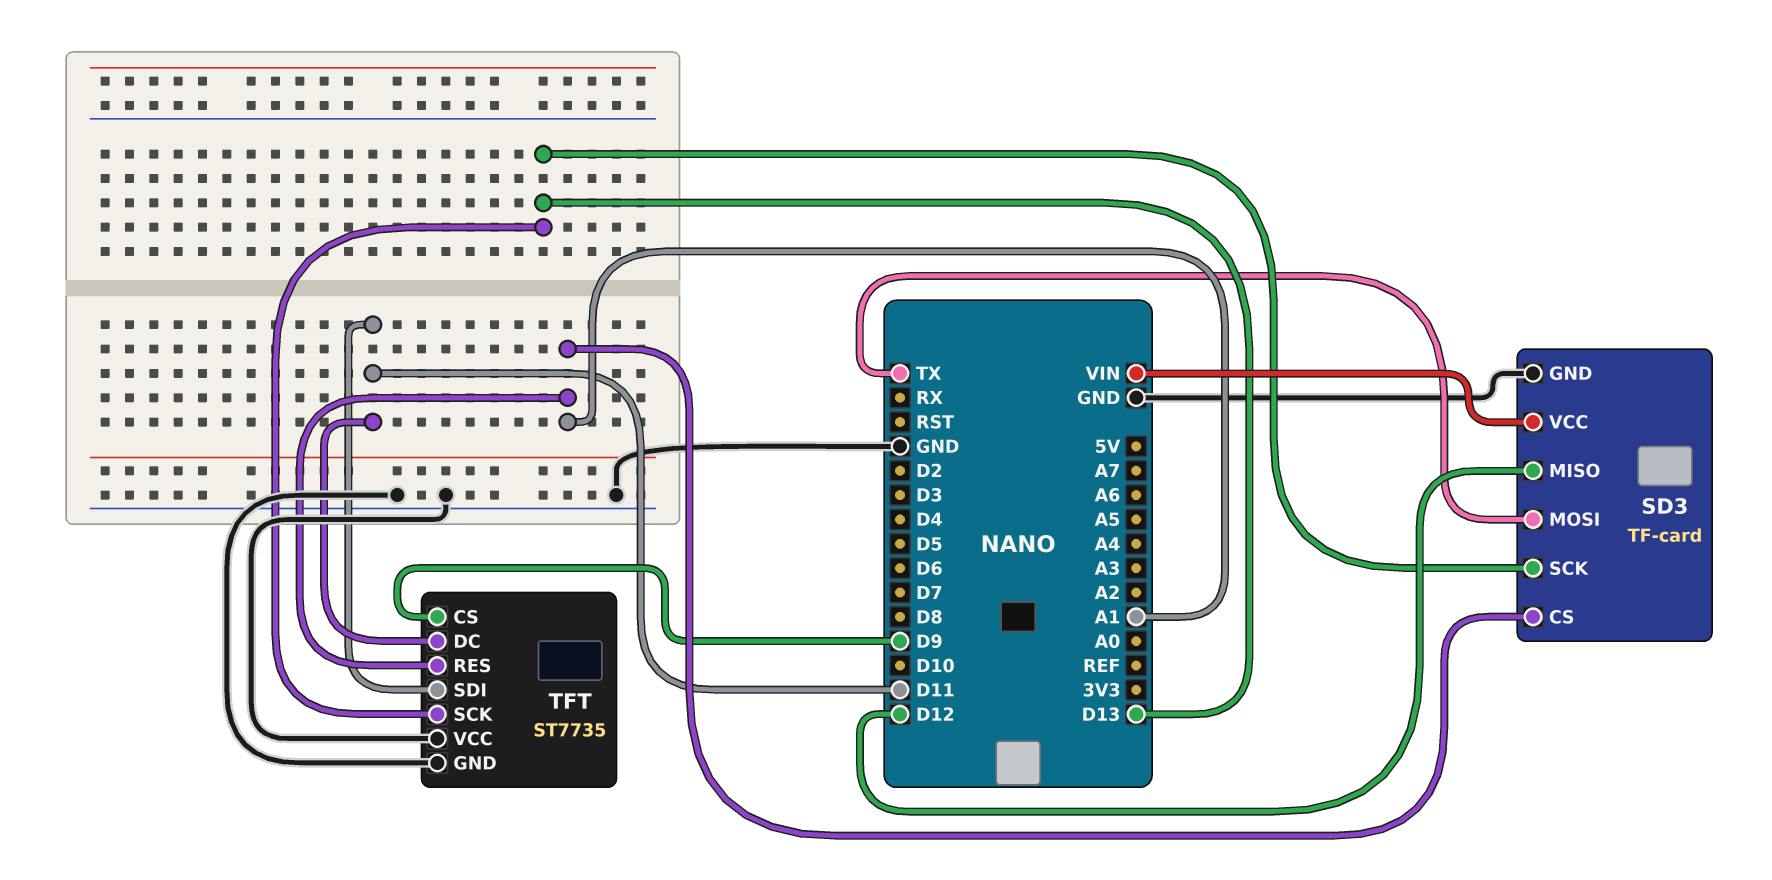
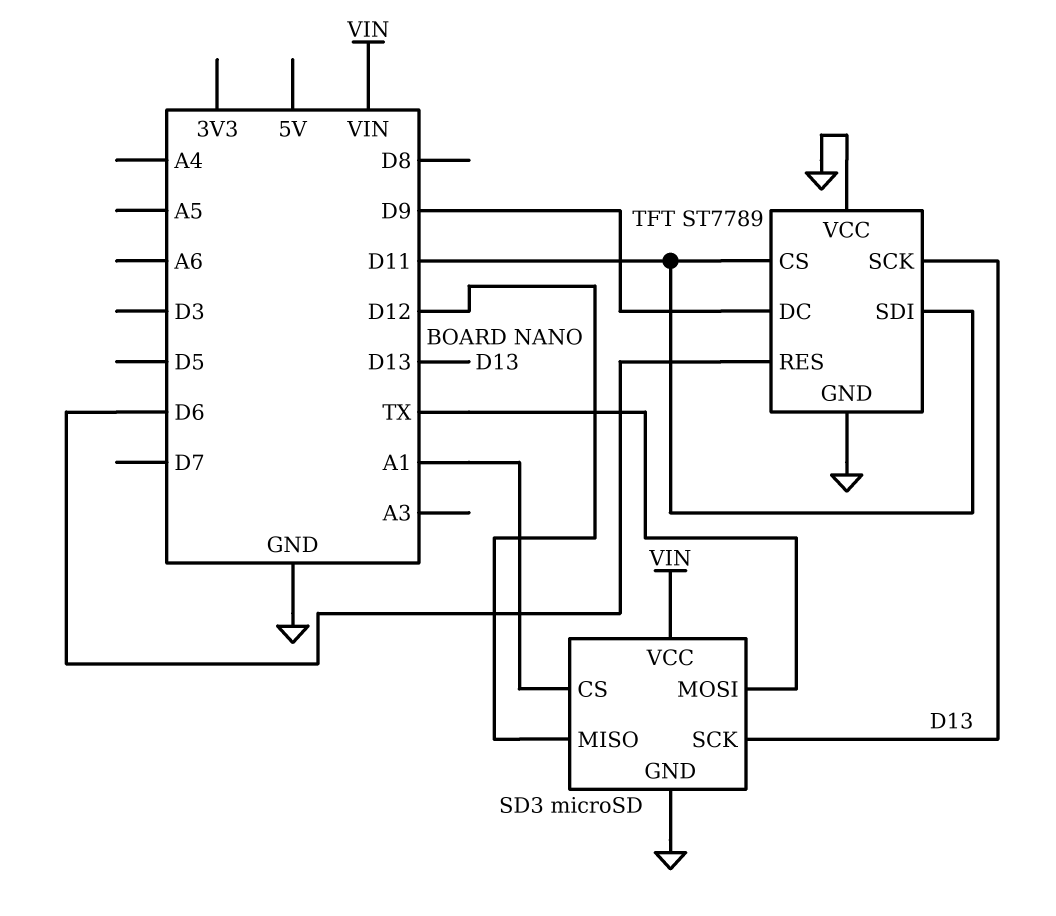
SD3: TF-card -> microSD
TFT: ST7735 -> ST7789
TFT pin CS: D9 -> D11
TFT pin DC: D11 -> D9
TFT pin RES: A1 -> D6

